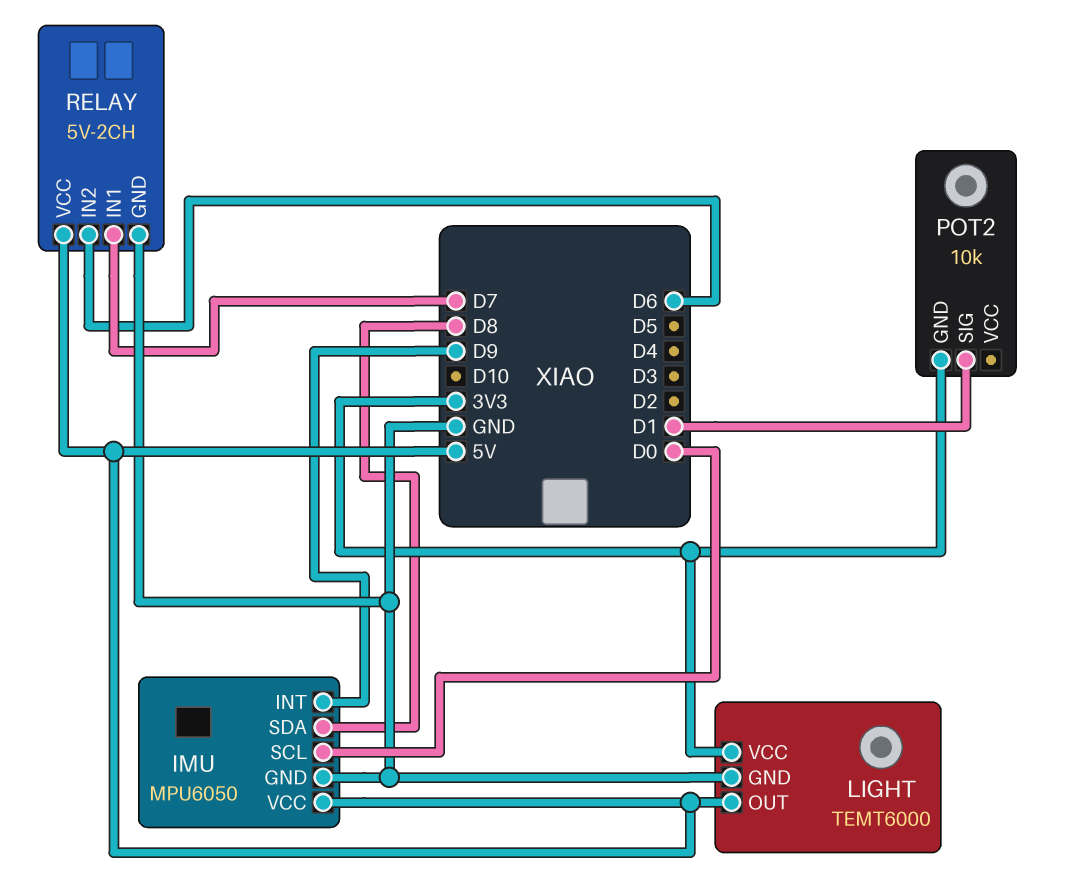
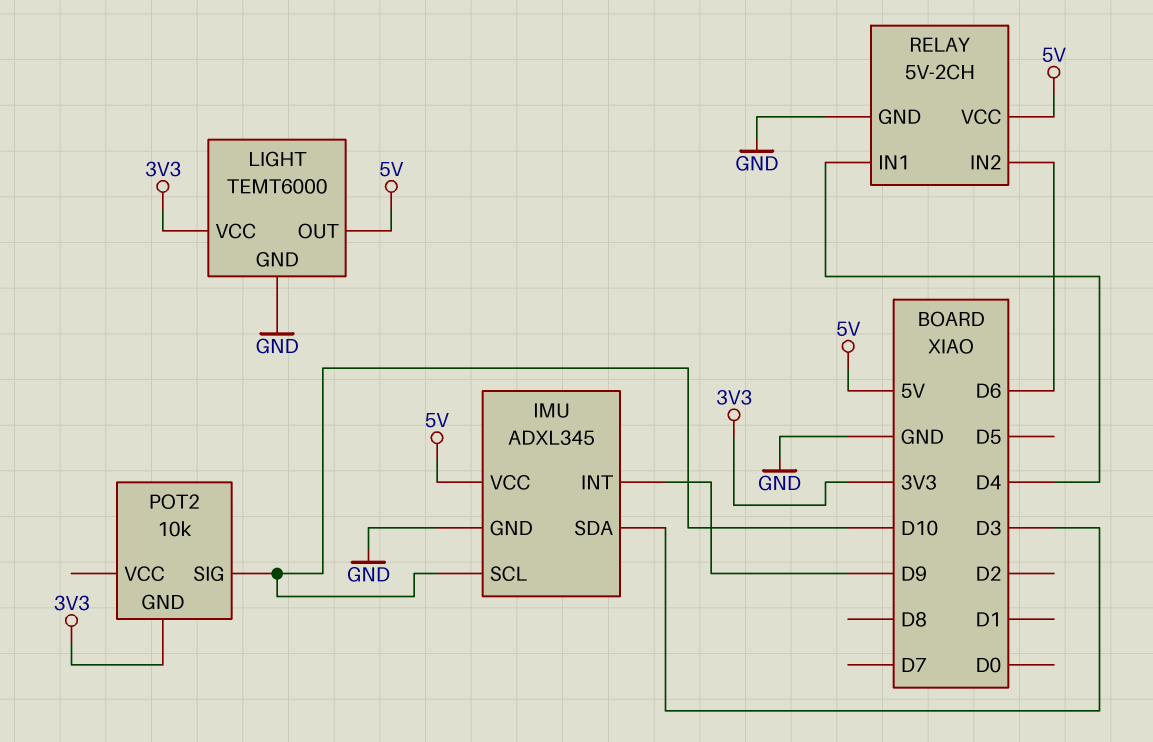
IMU: MPU6050 -> ADXL345
IMU pin SCL: D0 -> D10
IMU pin SDA: D8 -> D3
POT2 pin SIG: D1 -> D10
RELAY pin IN1: D7 -> D4

